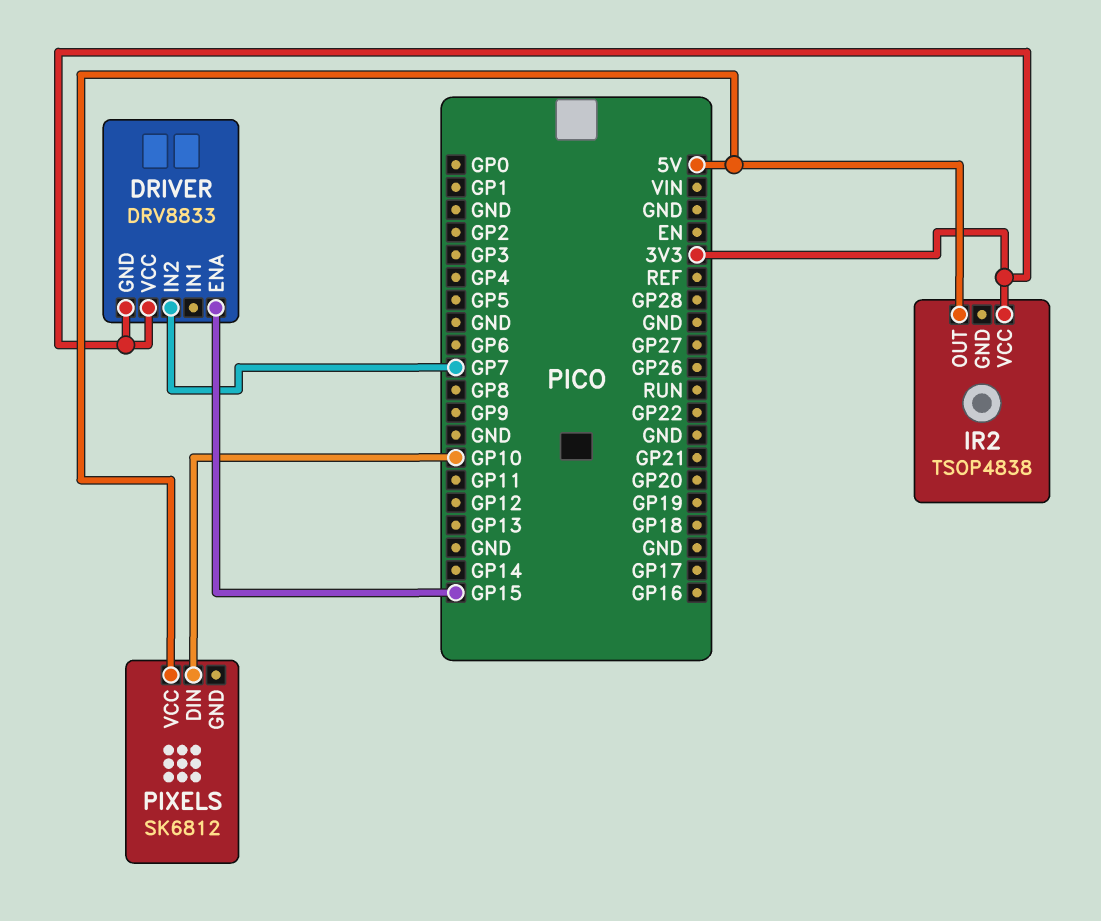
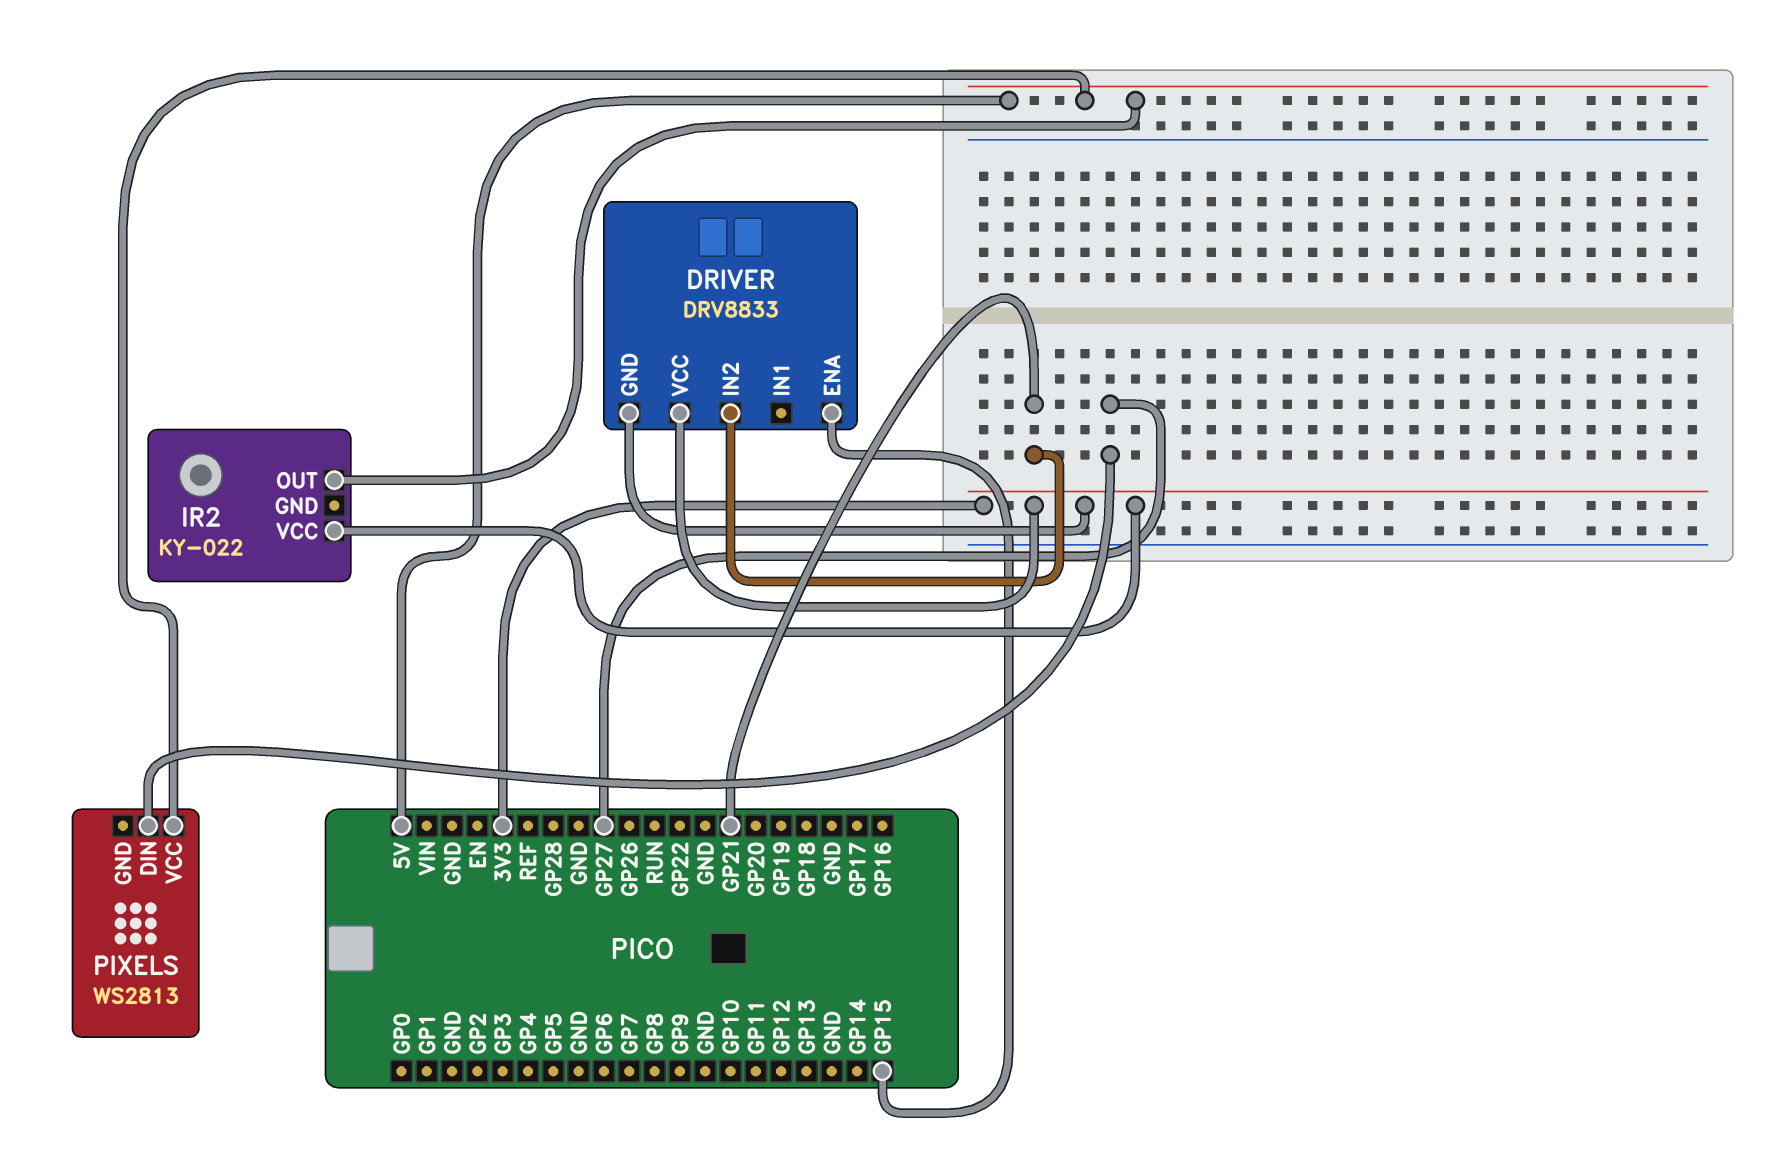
DRIVER pin IN2: GP7 -> GP21
IR2: TSOP4838 -> KY-022
PIXELS: SK6812 -> WS2813
PIXELS pin DIN: GP10 -> GP27

